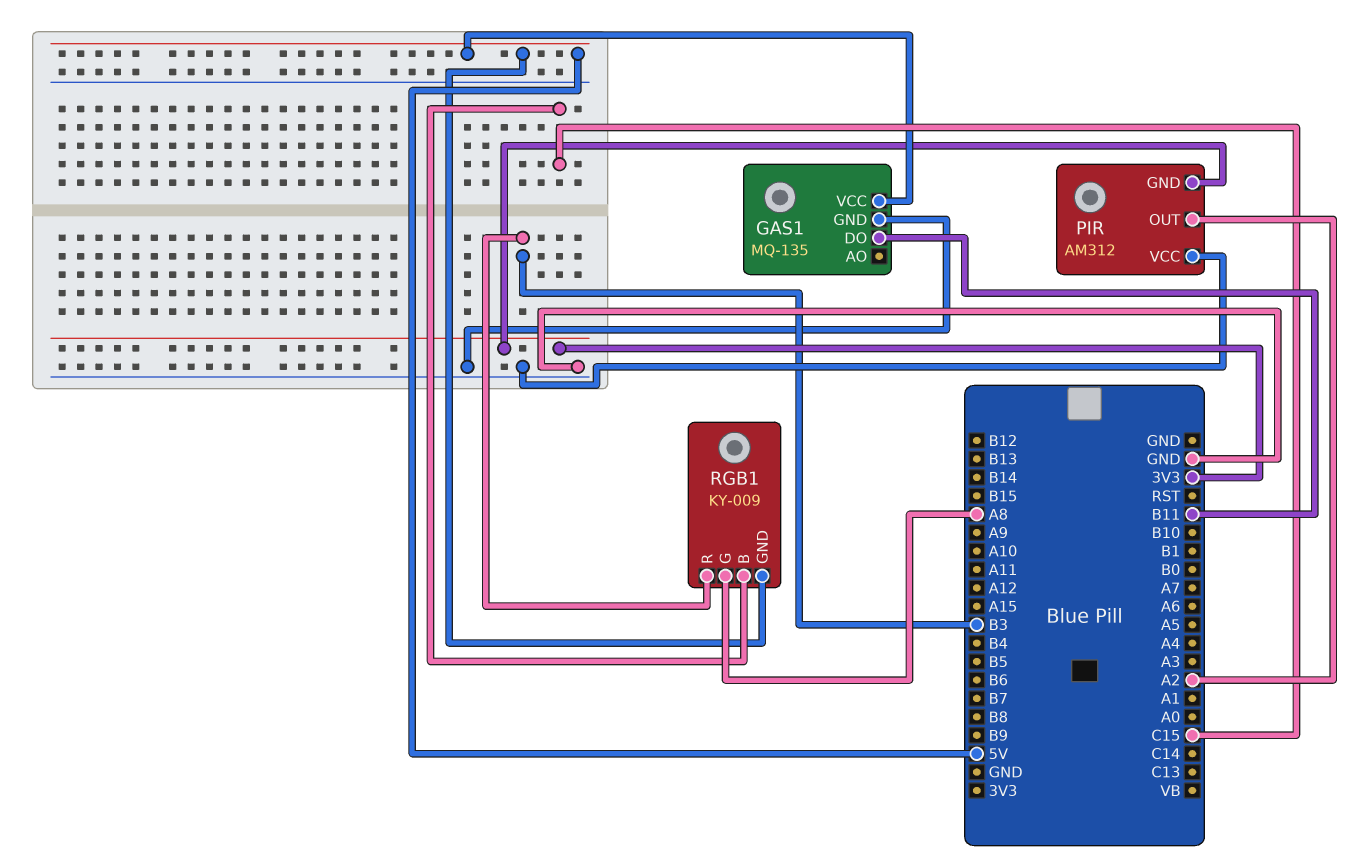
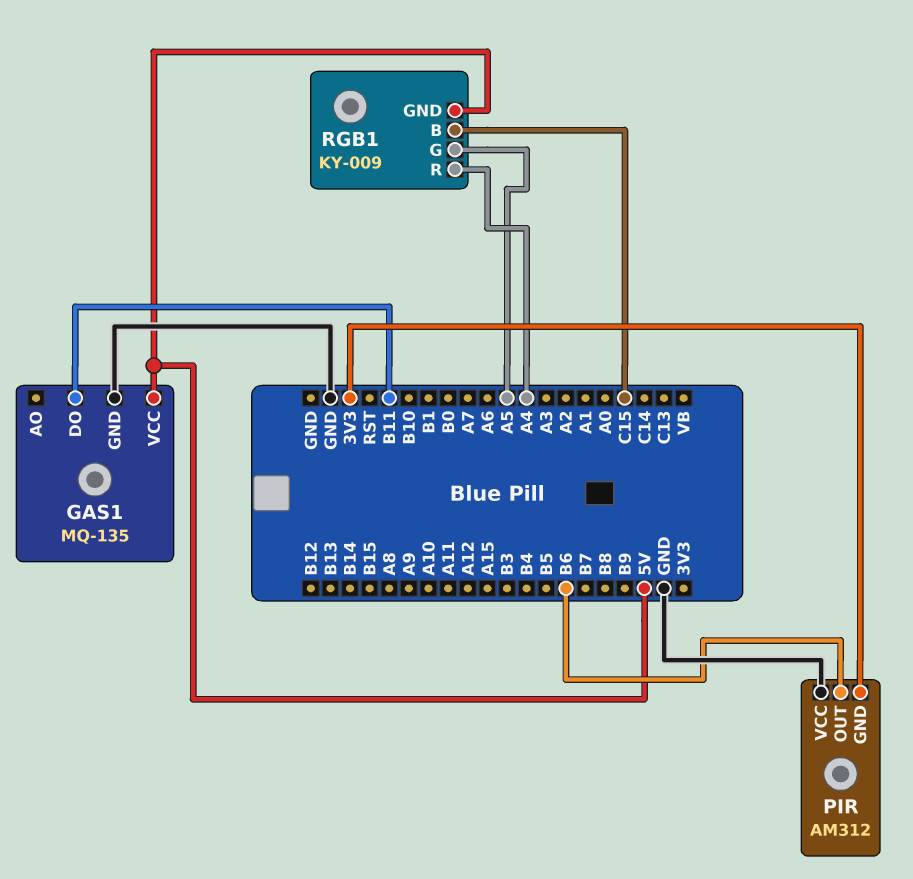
PIR pin OUT: A2 -> B6
RGB1 pin G: A8 -> A5
RGB1 pin R: B3 -> A4

